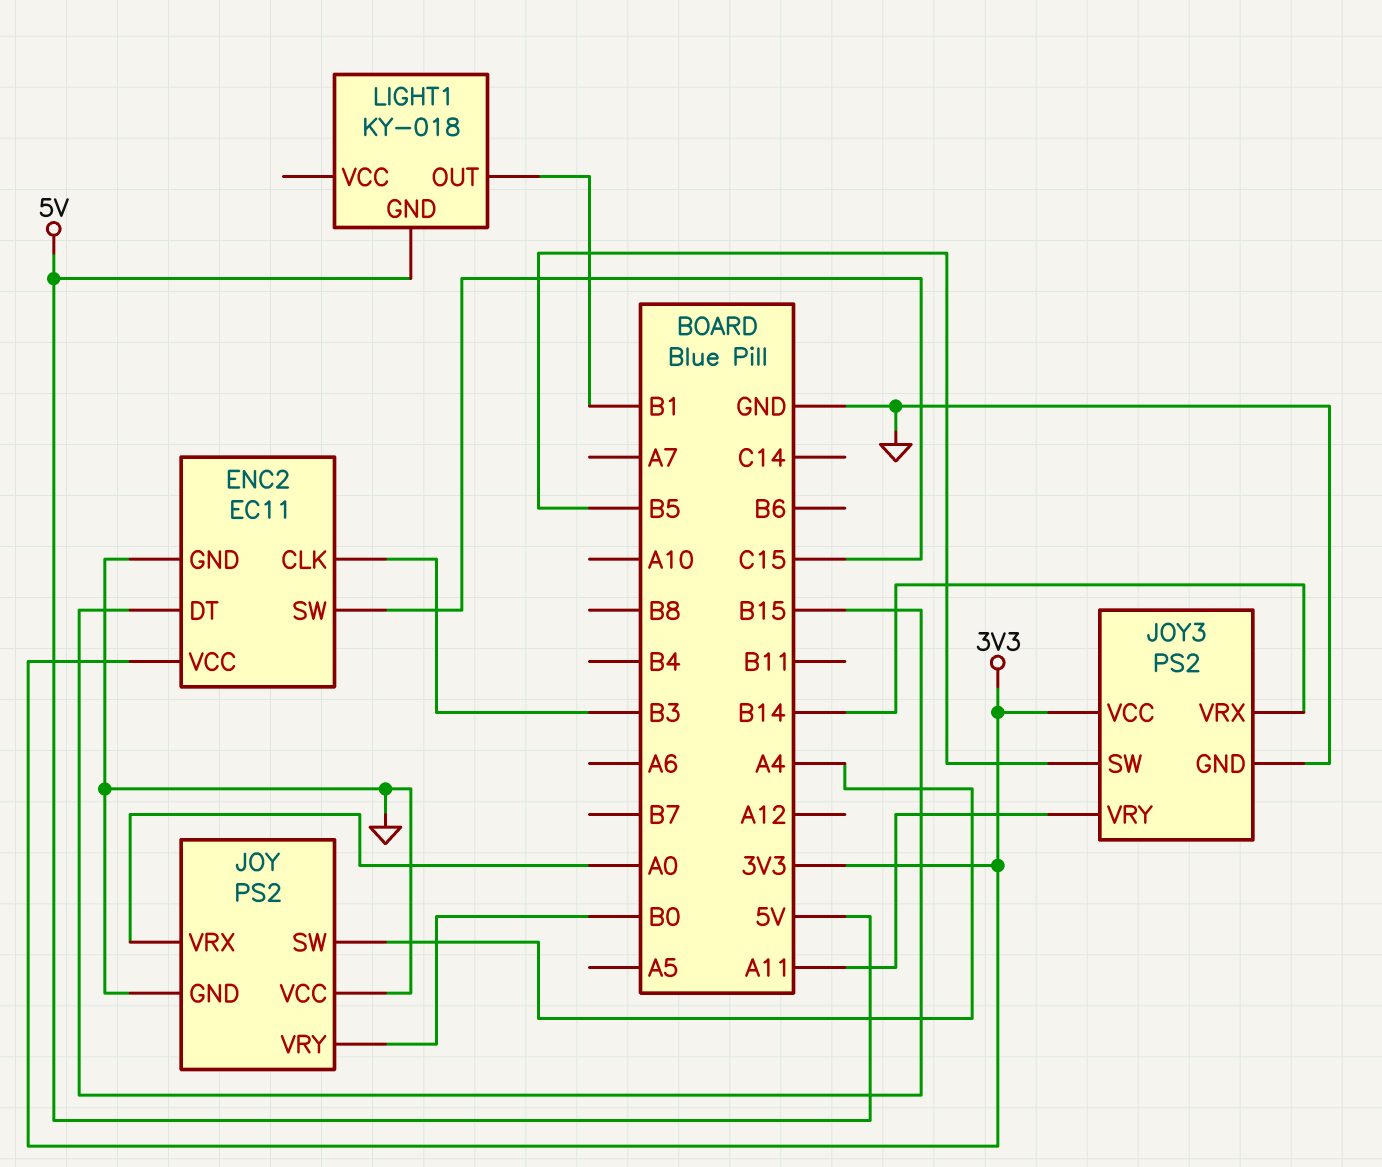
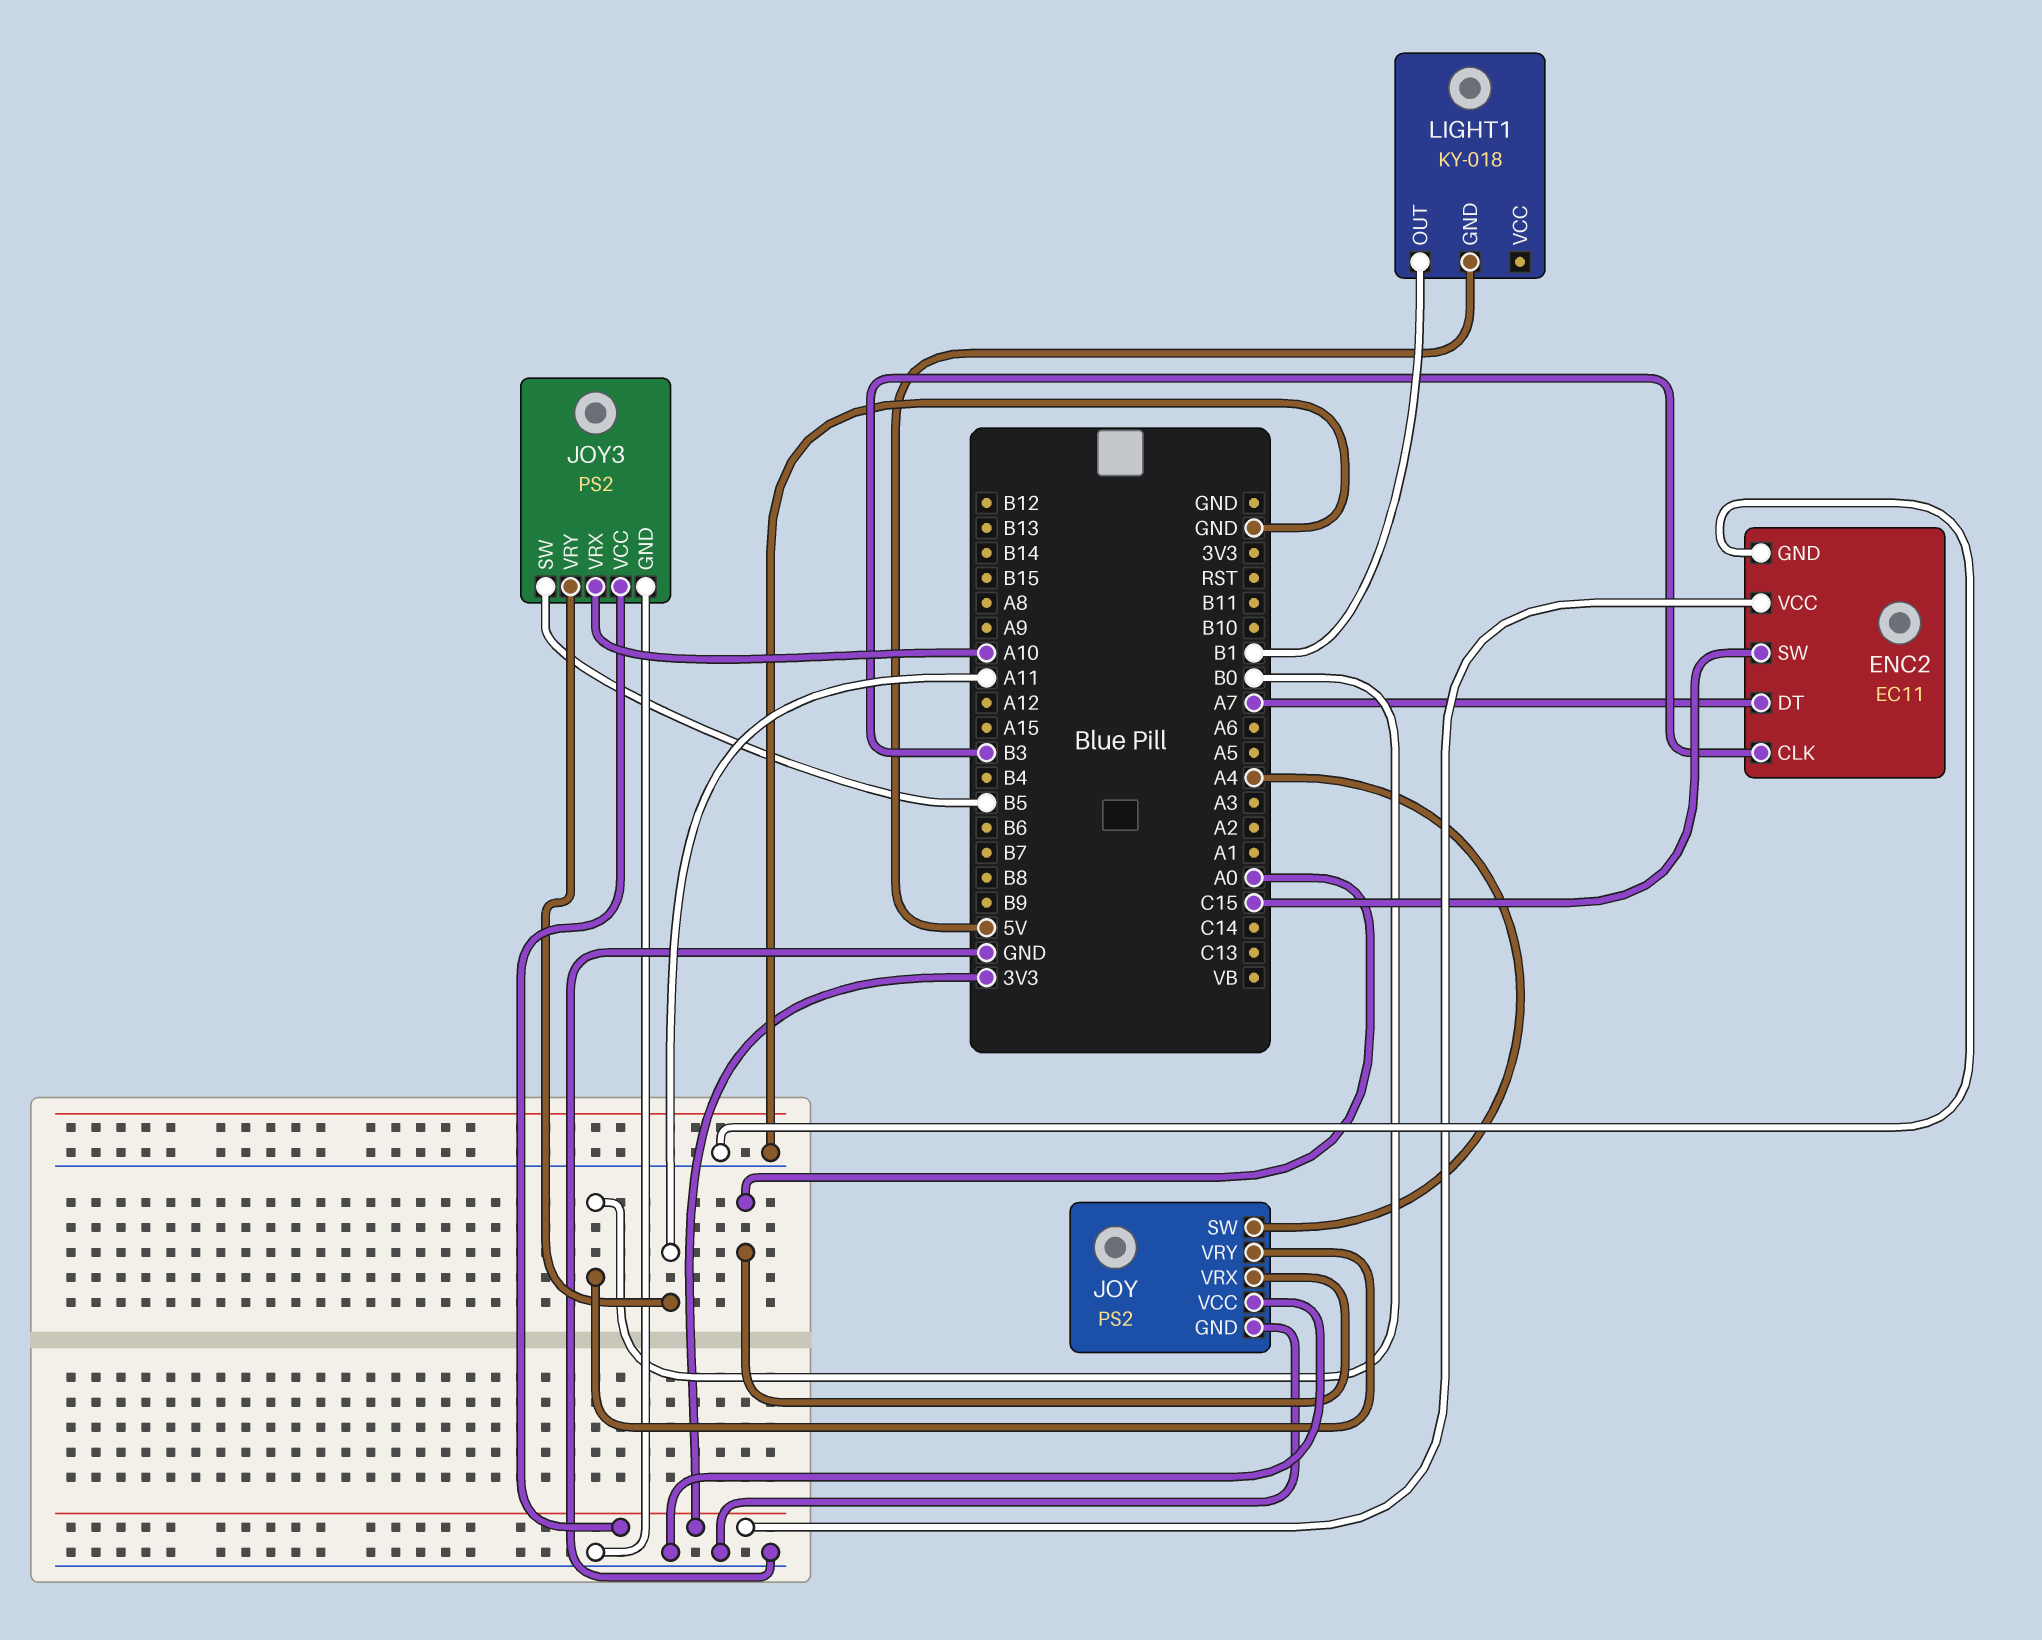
ENC2 pin DT: B15 -> A7
JOY3 pin VRX: B14 -> A10

